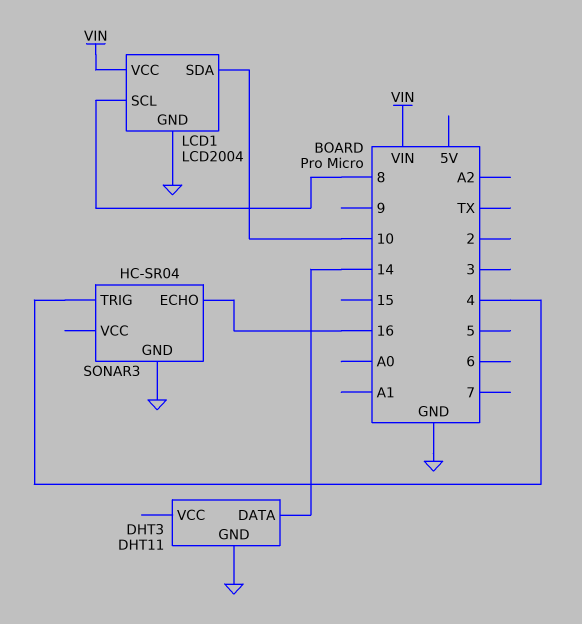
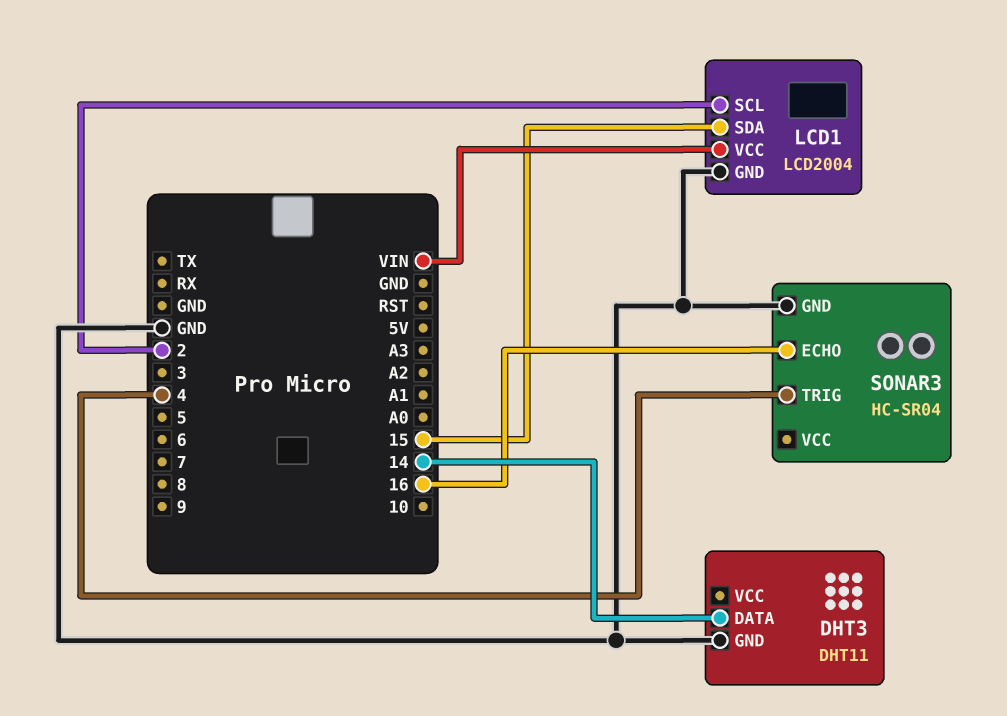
LCD1 pin SCL: 8 -> 2
LCD1 pin SDA: 10 -> 15

